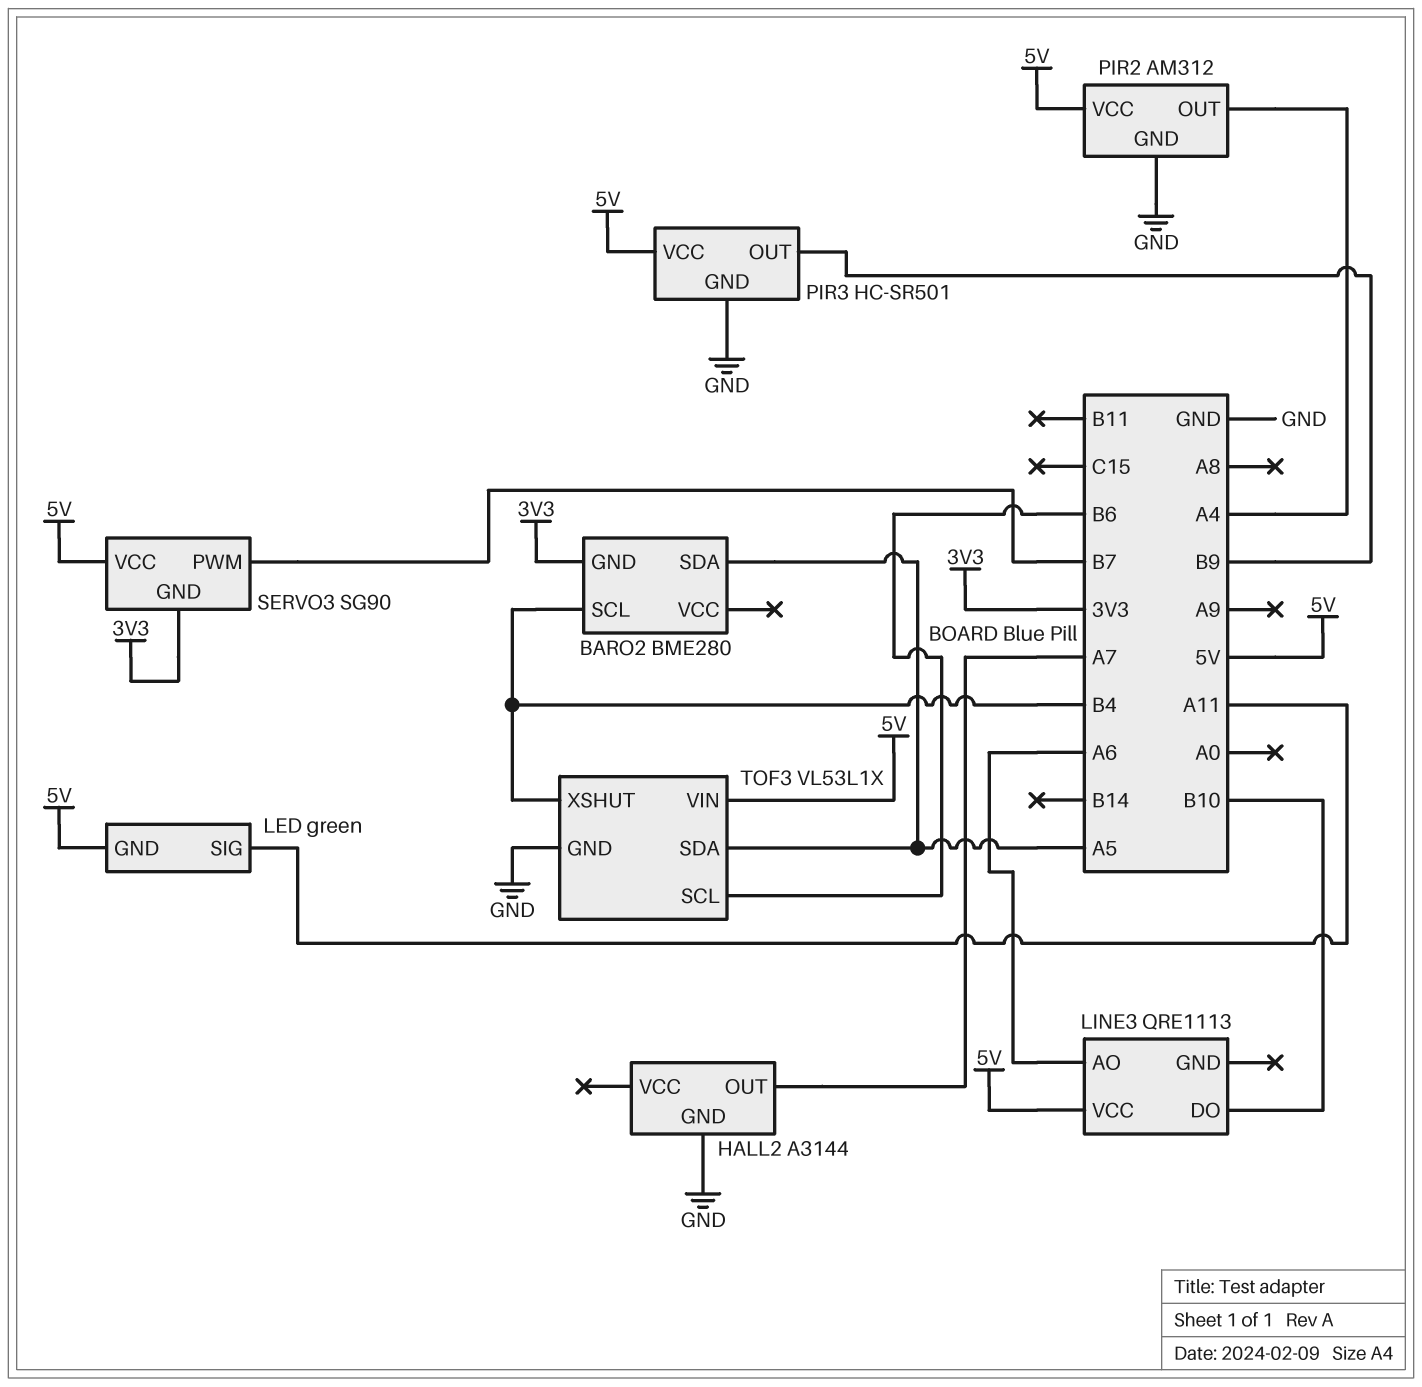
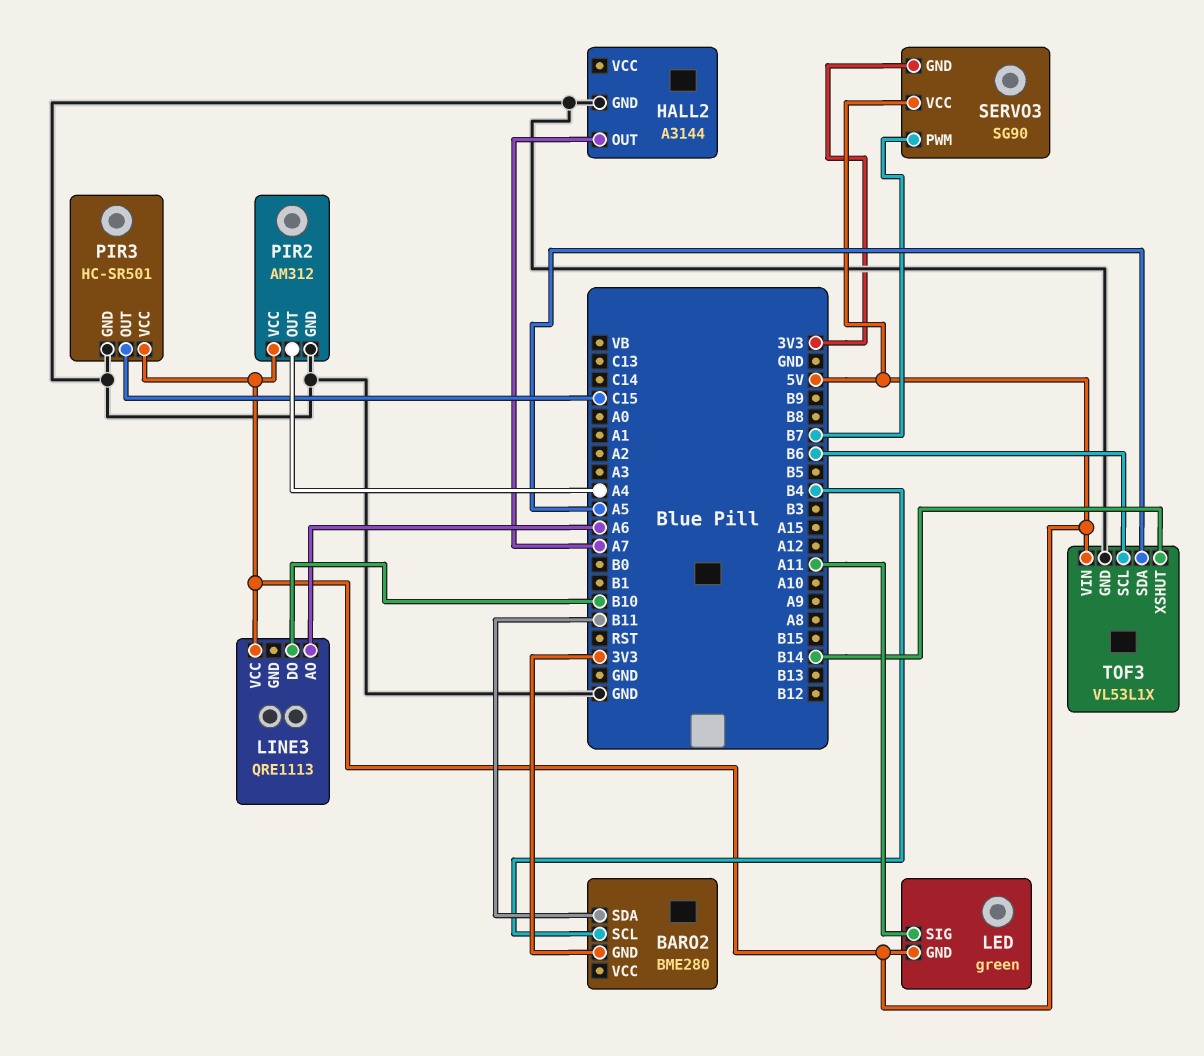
BARO2 pin SDA: A5 -> B11
PIR3 pin OUT: B9 -> C15
TOF3 pin XSHUT: B4 -> B14

